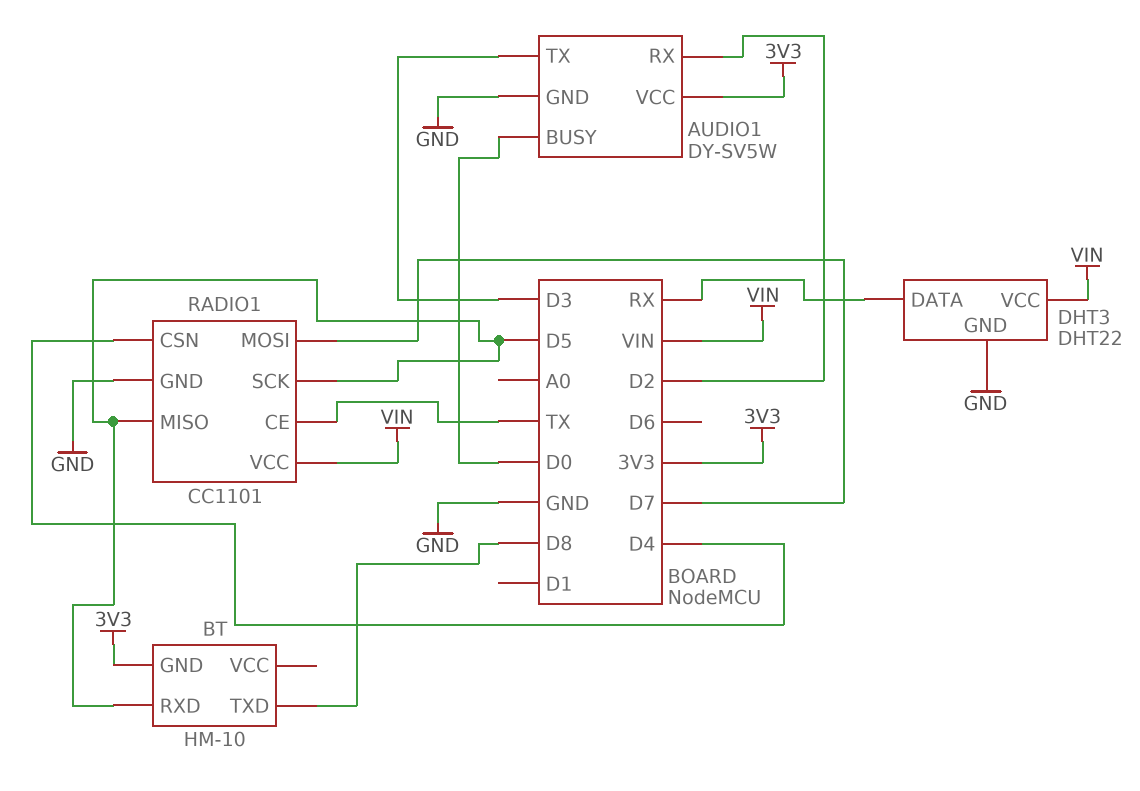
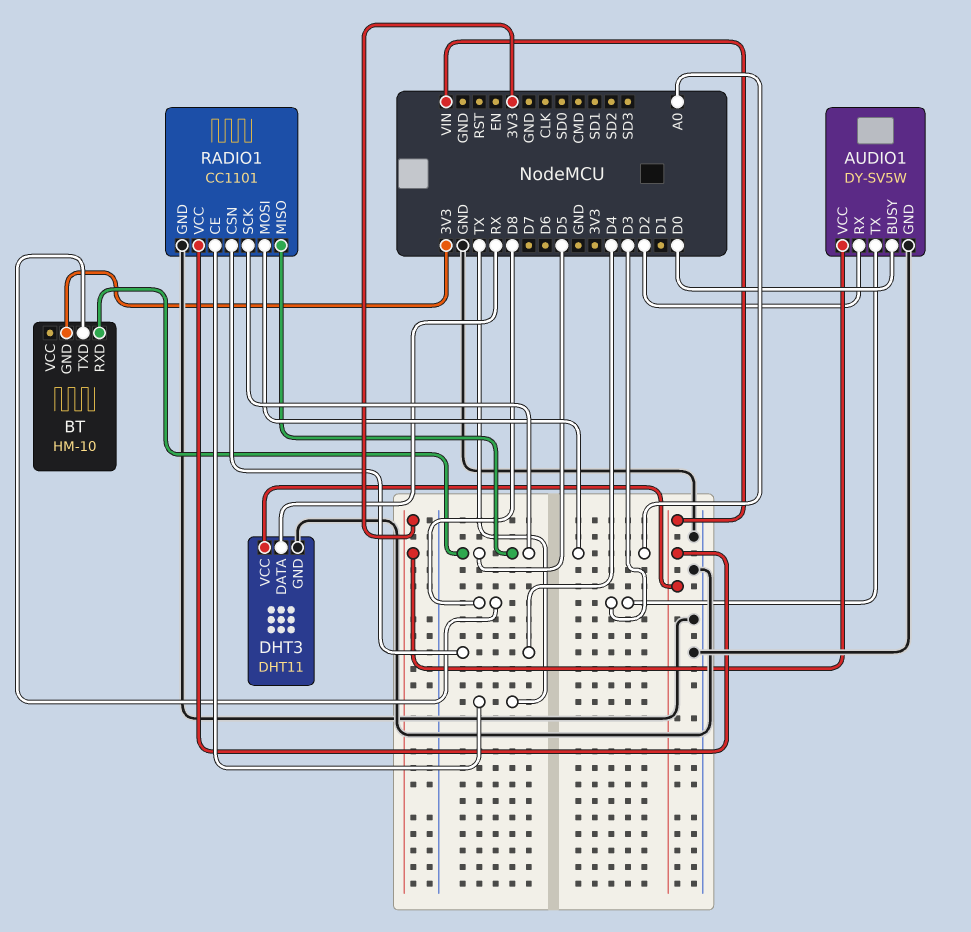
DHT3: DHT22 -> DHT11
RADIO1 pin MOSI: D7 -> A0

